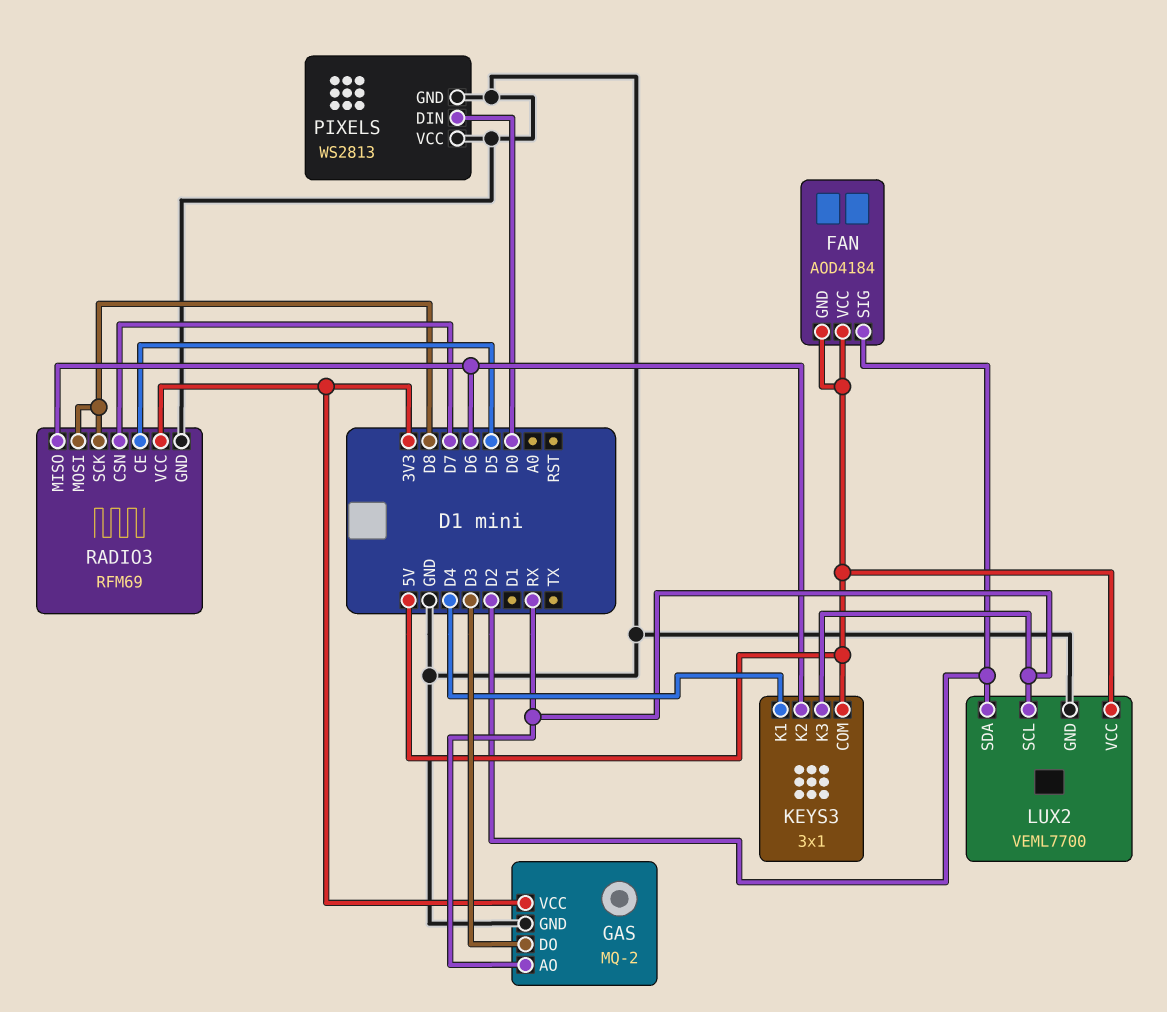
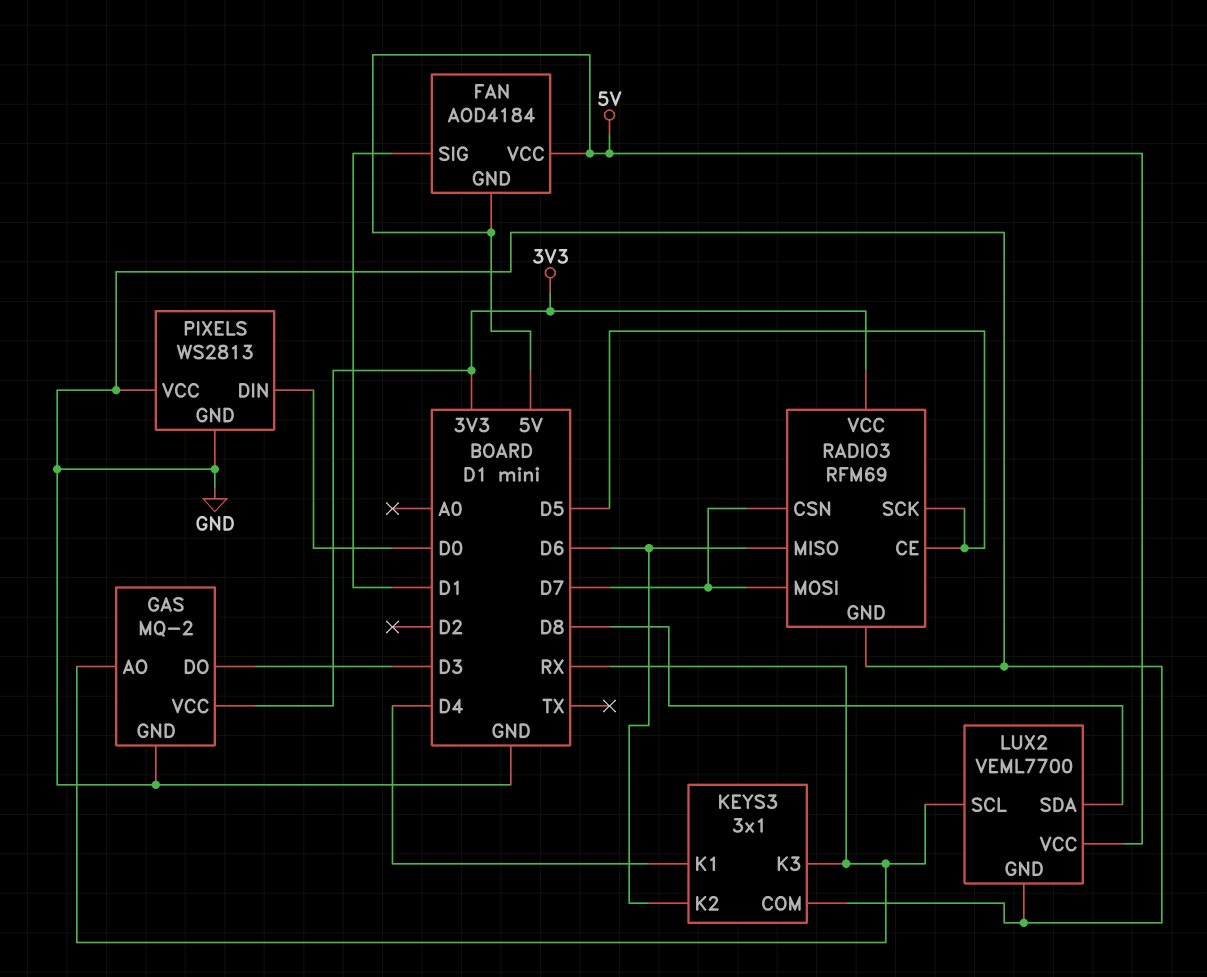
FAN pin SIG: D2 -> D1
KEYS3 pin COM: 5V -> GND
LUX2 pin SDA: D2 -> D8
RADIO3 pin MOSI: D8 -> D7
RADIO3 pin SCK: D8 -> D5

